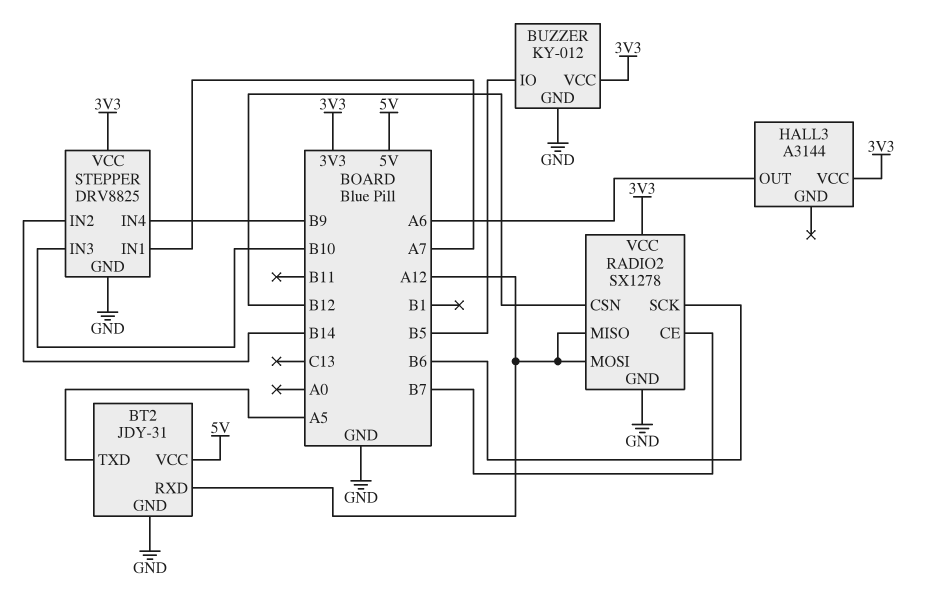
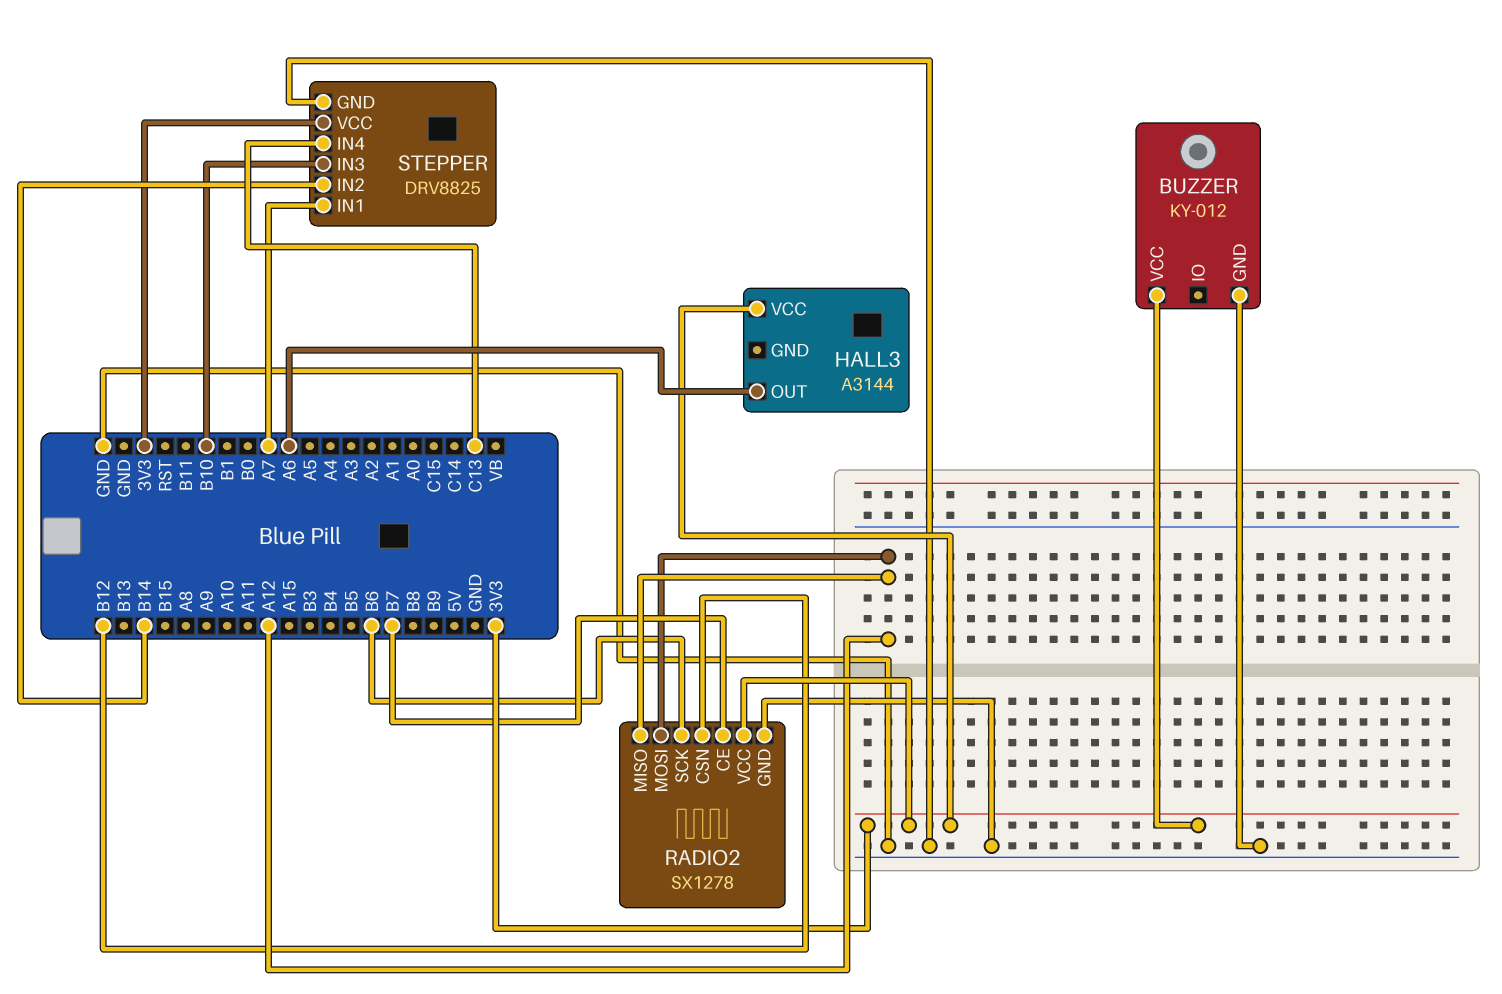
BT2: JDY-31 -> none
BT2 pin GND: GND -> none
BT2 pin RXD: A12 -> none
BT2 pin TXD: A5 -> none
BT2 pin VCC: 5V -> none
BUZZER pin IO: B5 -> none
STEPPER pin IN4: B9 -> C13

